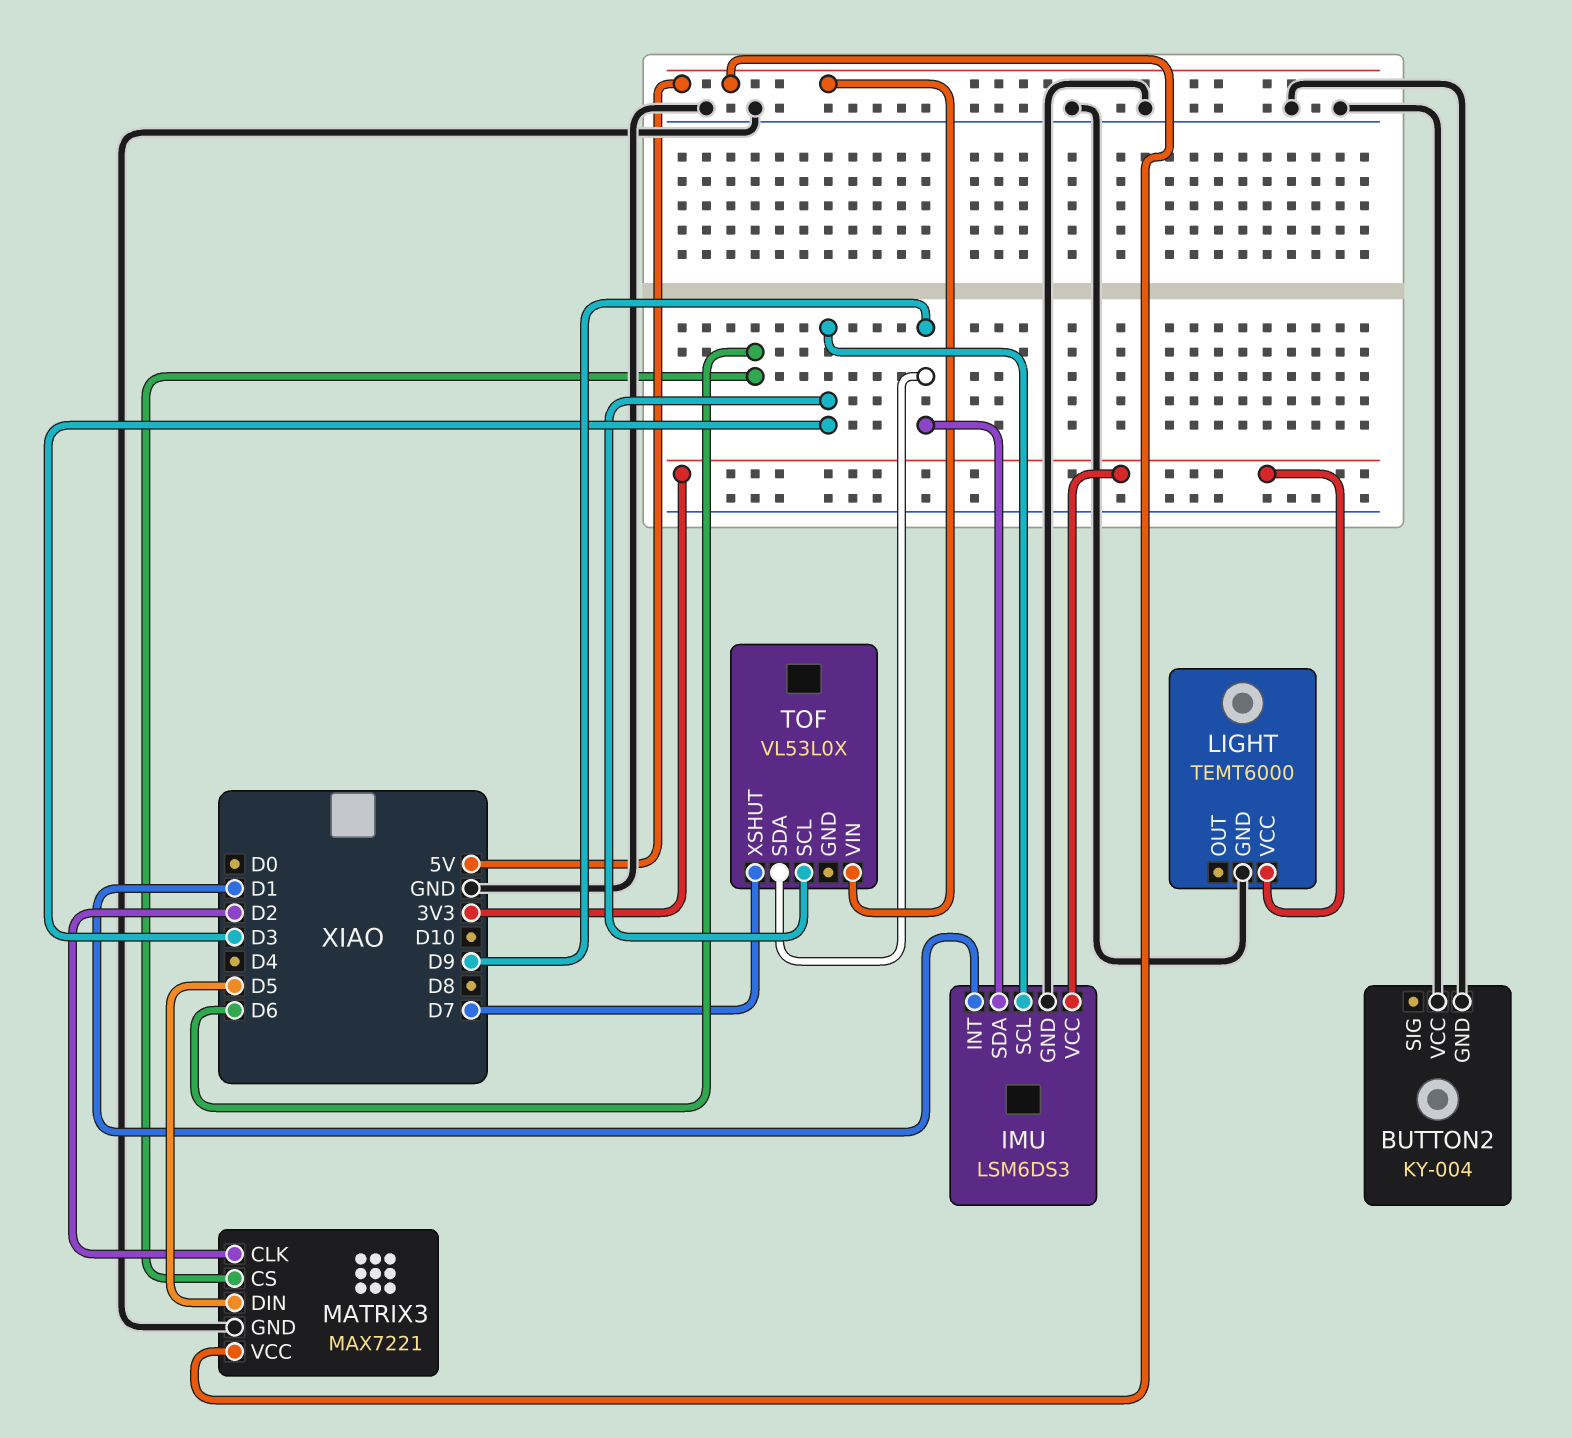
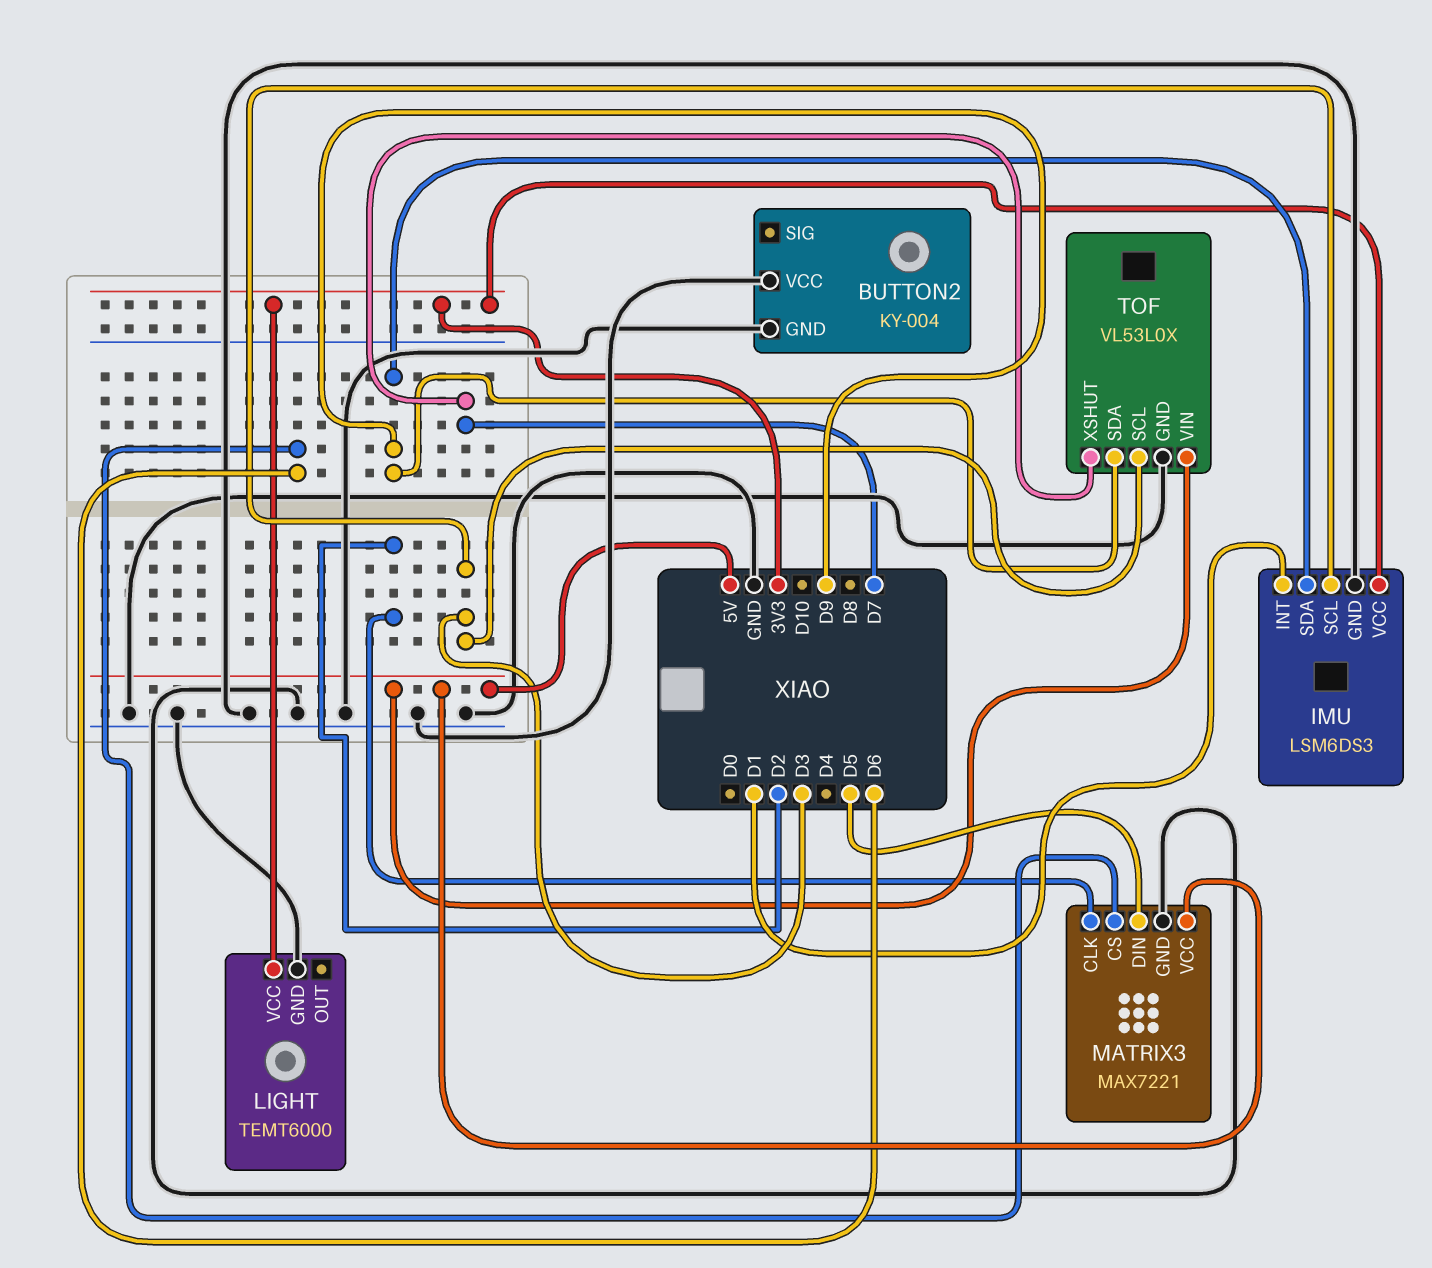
TOF pin GND: none -> GND

